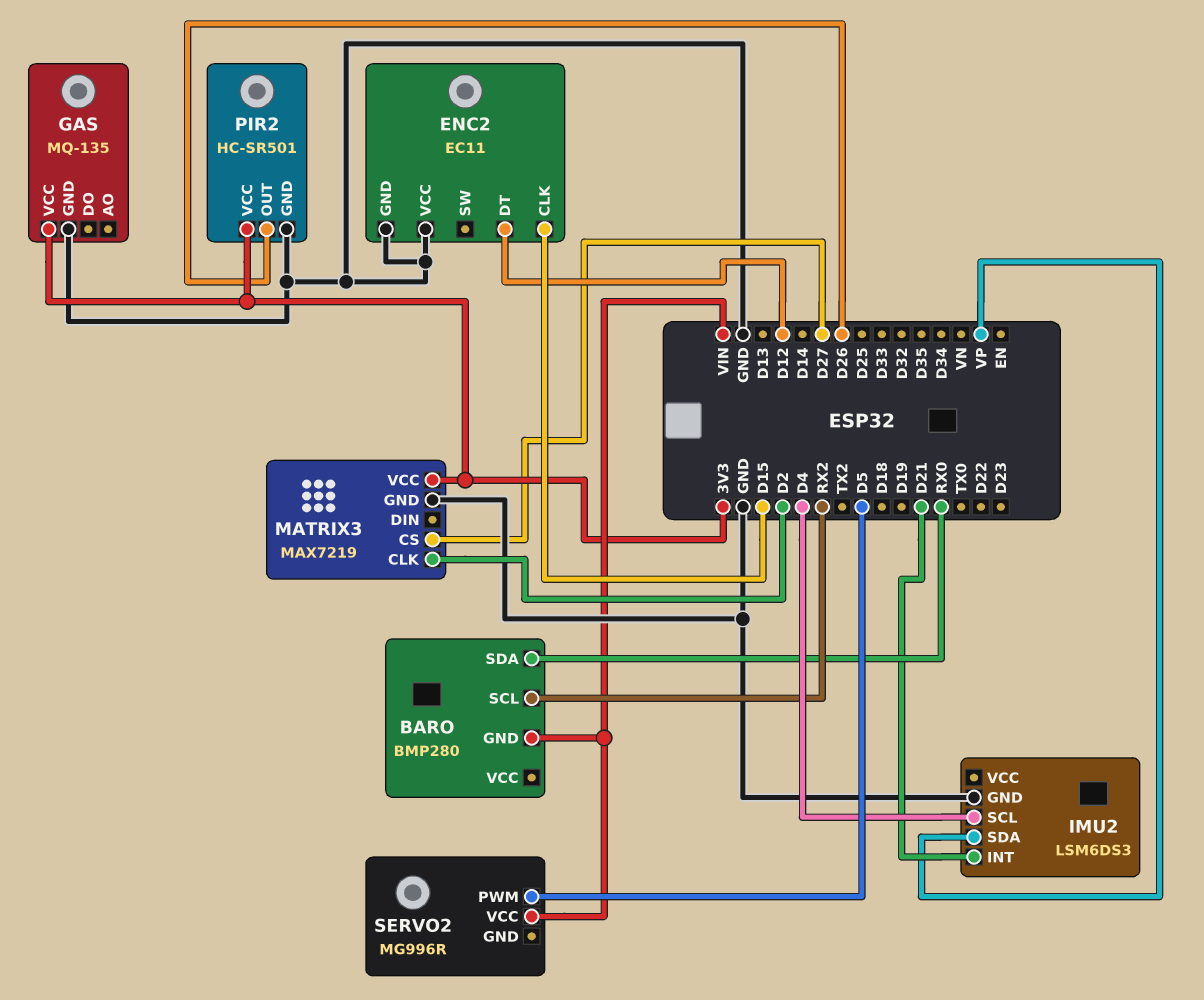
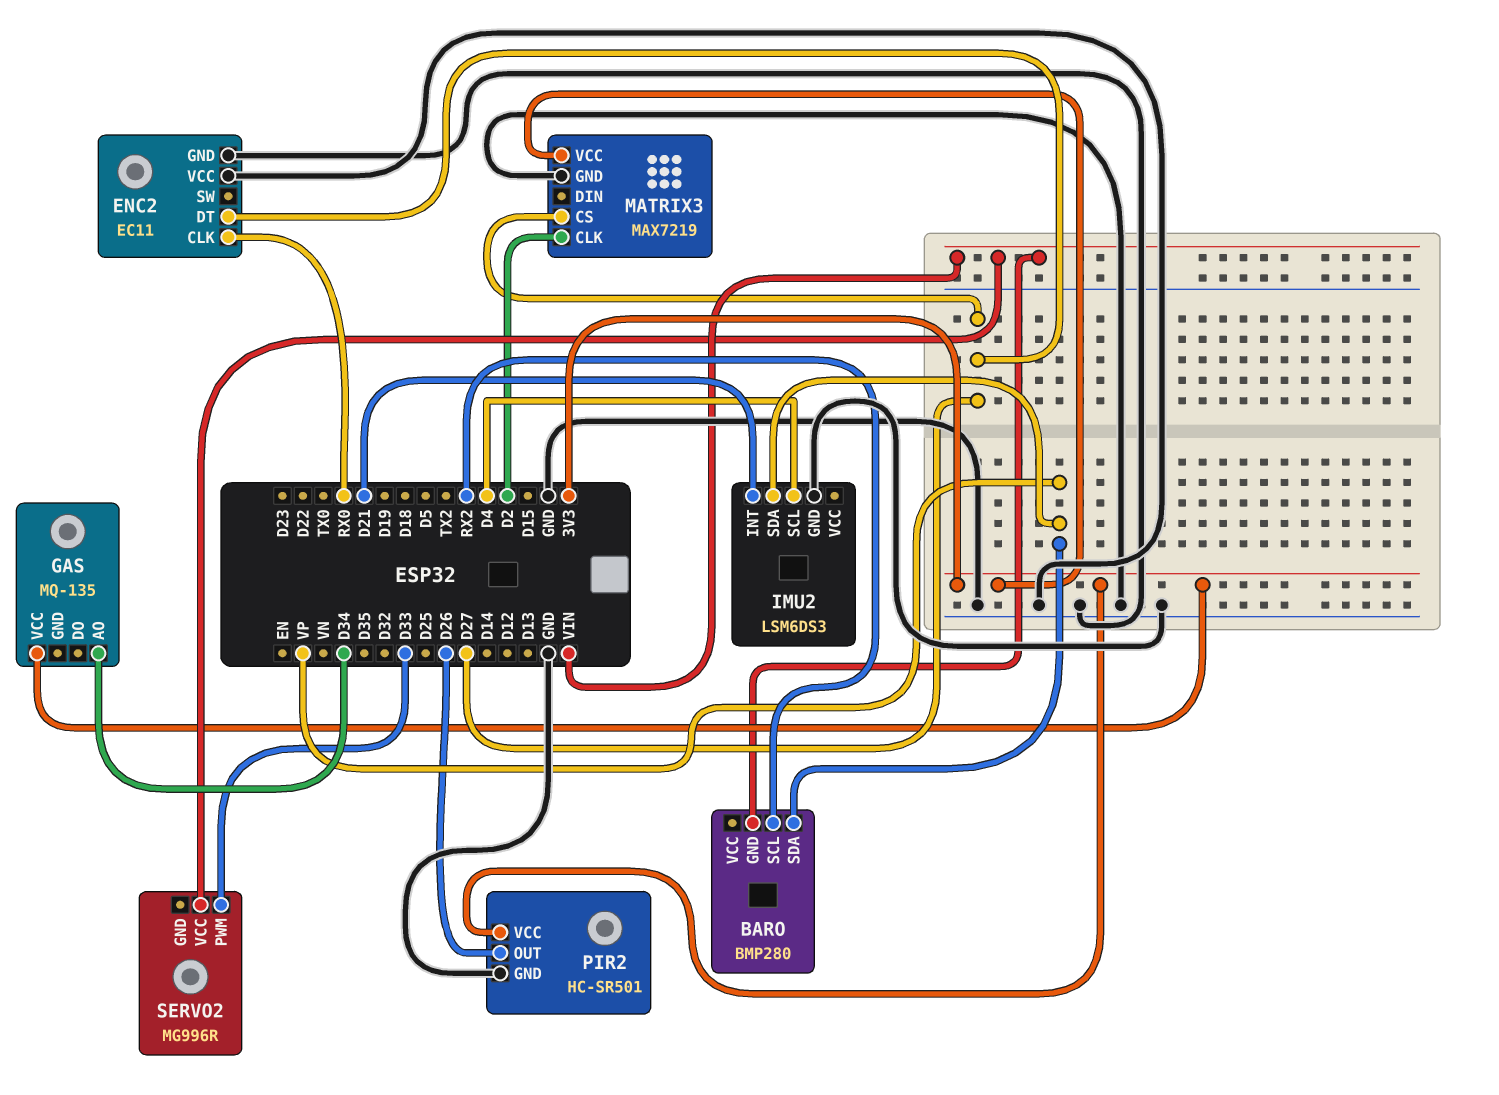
BARO pin SDA: RX0 -> VP
ENC2 pin CLK: D15 -> RX0
ENC2 pin DT: D12 -> D27
GAS pin AO: none -> D34
GAS pin GND: GND -> none
SERVO2 pin PWM: D5 -> D33

